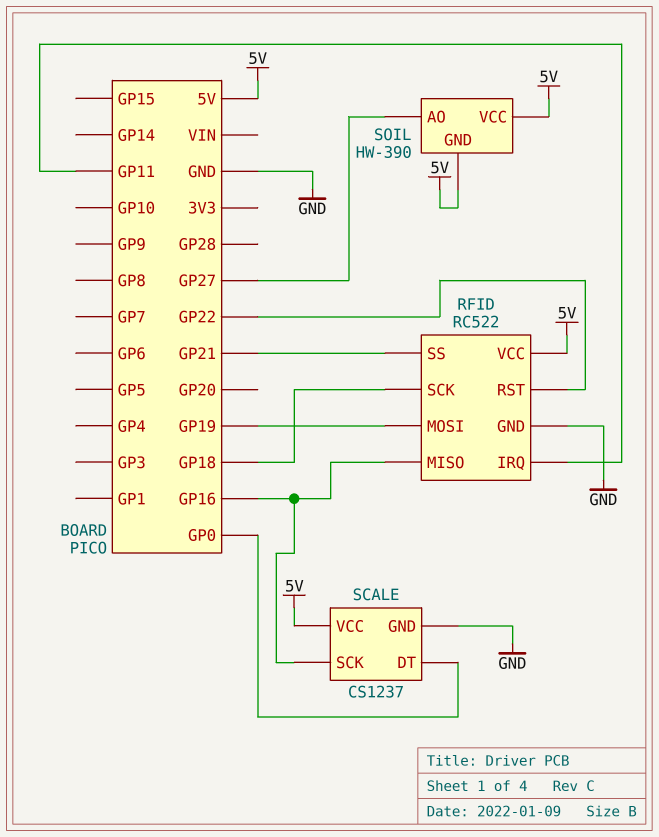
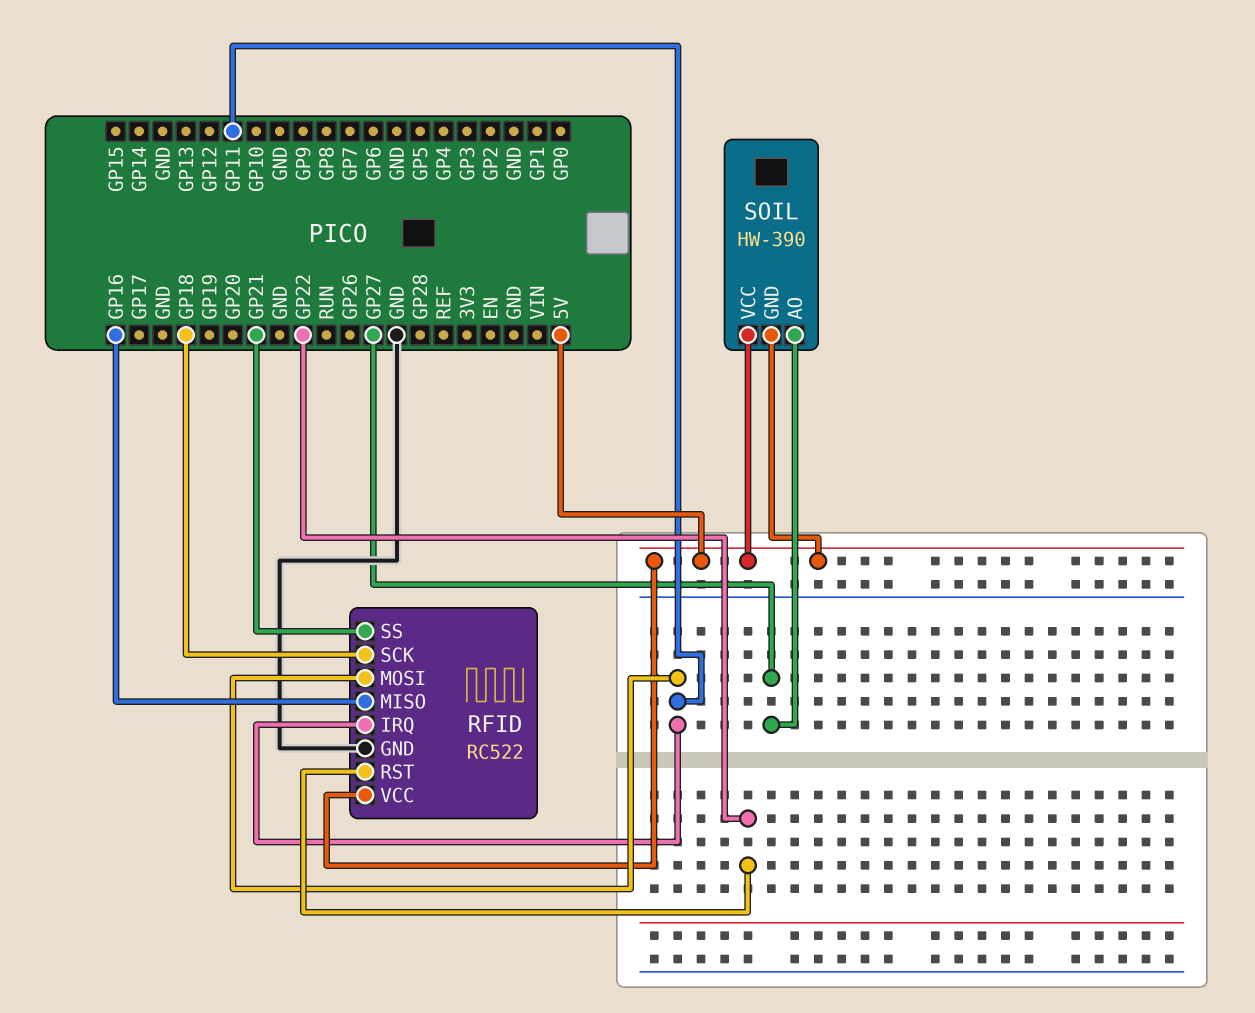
RFID pin MOSI: GP19 -> GP11
SCALE: CS1237 -> none
SCALE pin DT: GP0 -> none
SCALE pin GND: GND -> none
SCALE pin SCK: GP16 -> none
SCALE pin VCC: 5V -> none

